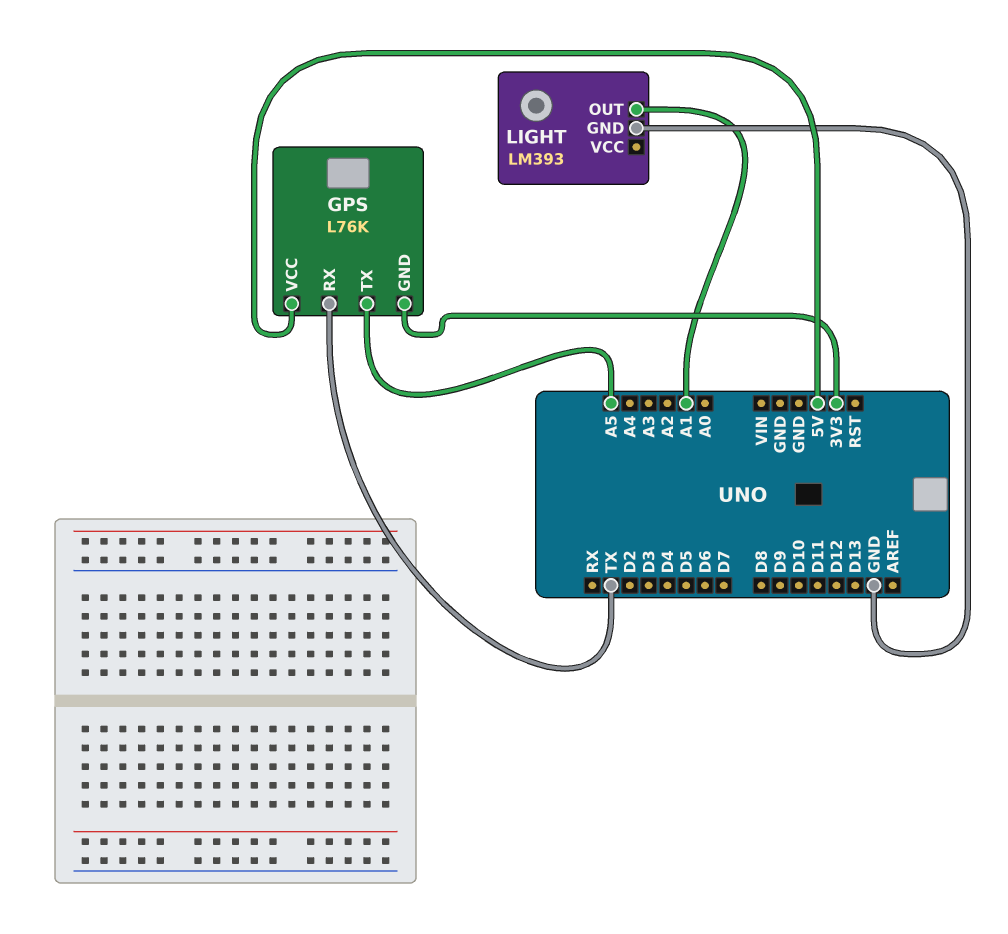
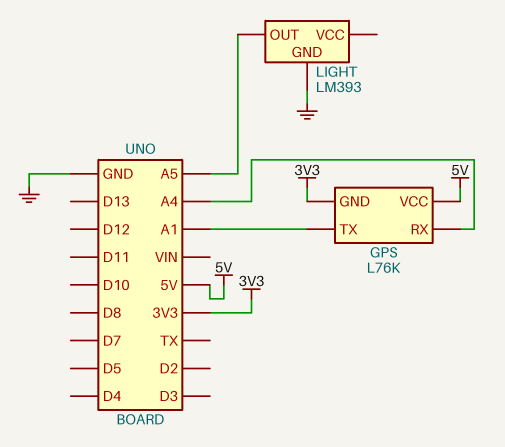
GPS pin RX: TX -> A4
GPS pin TX: A5 -> A1
LIGHT pin OUT: A1 -> A5

